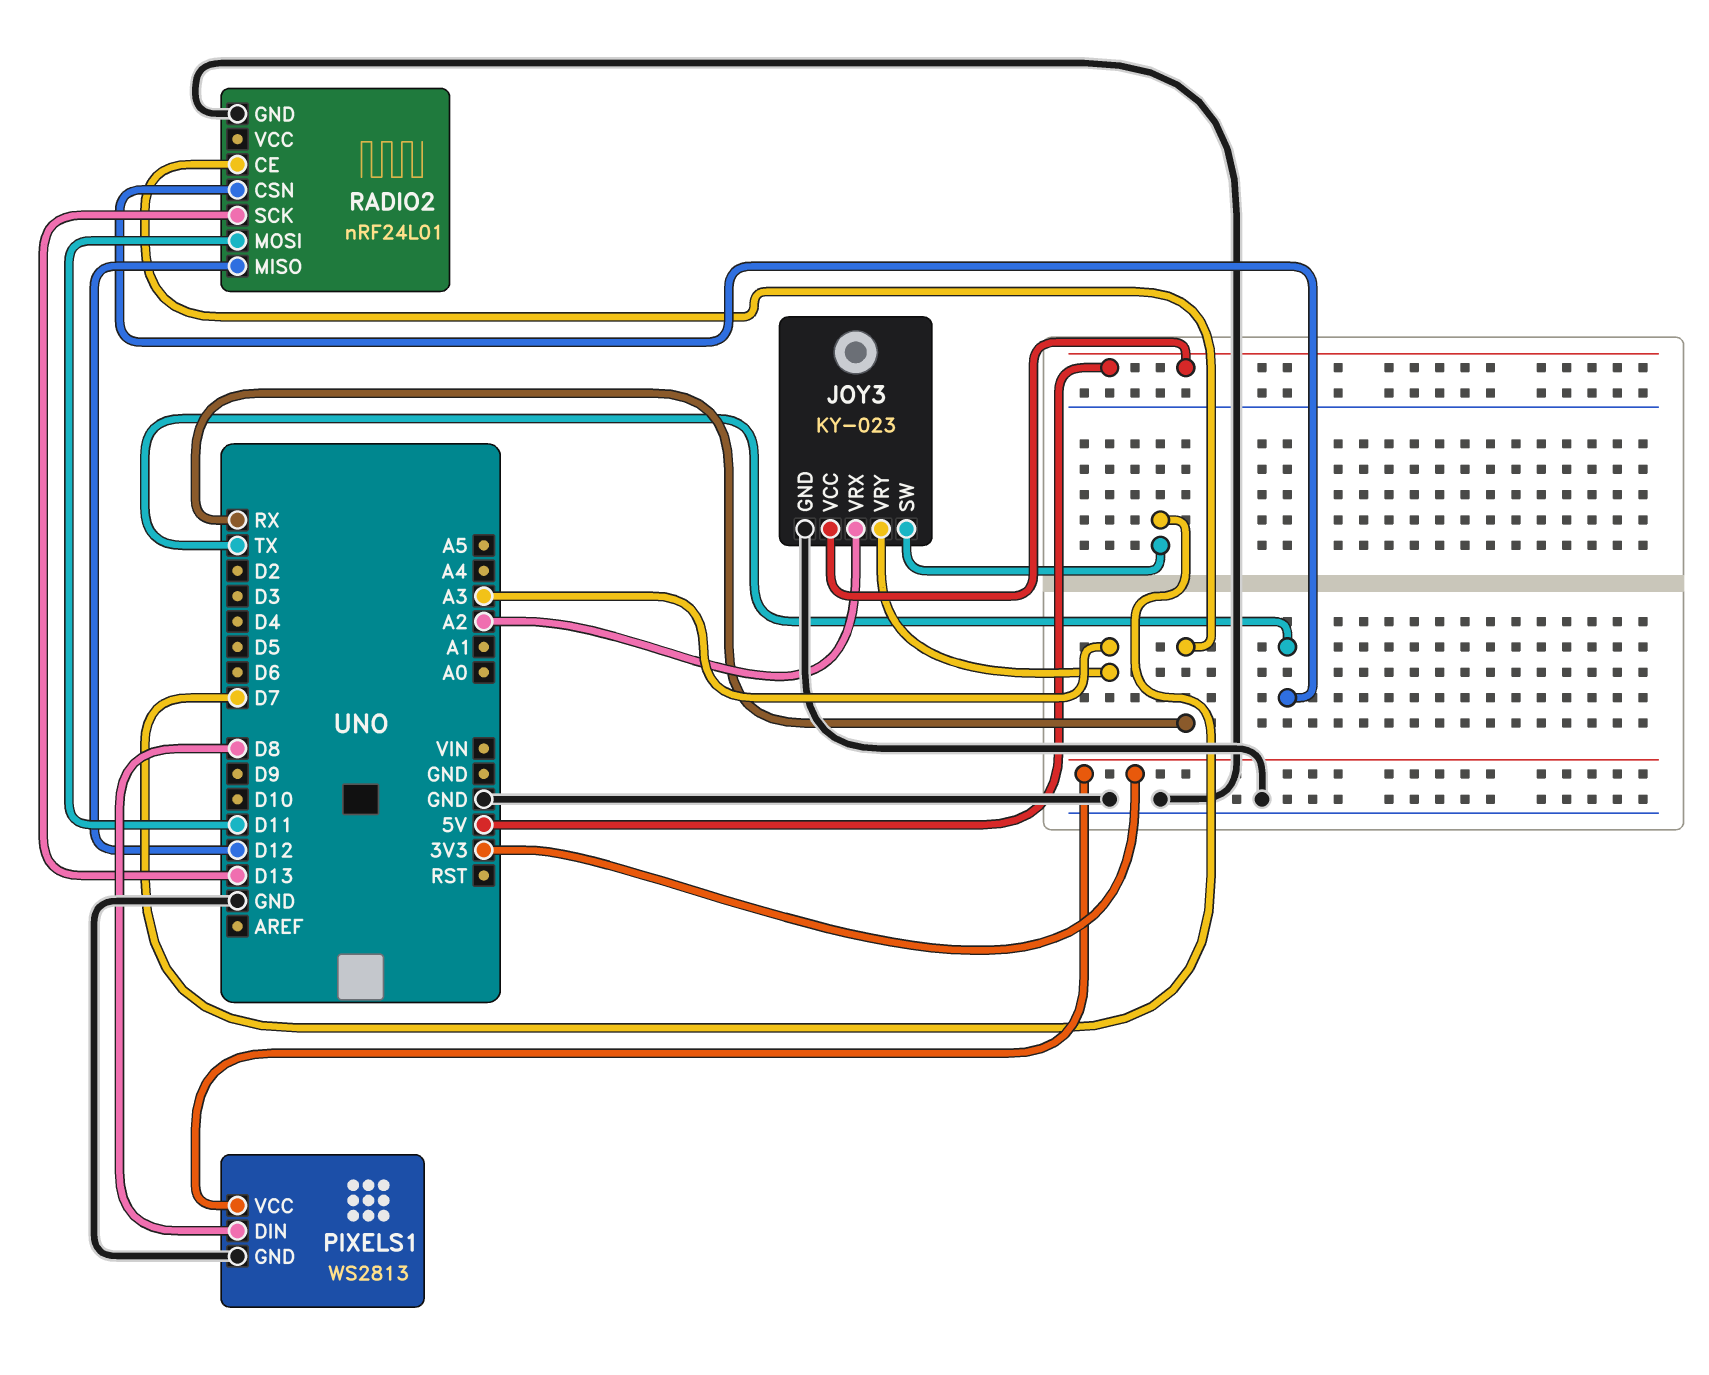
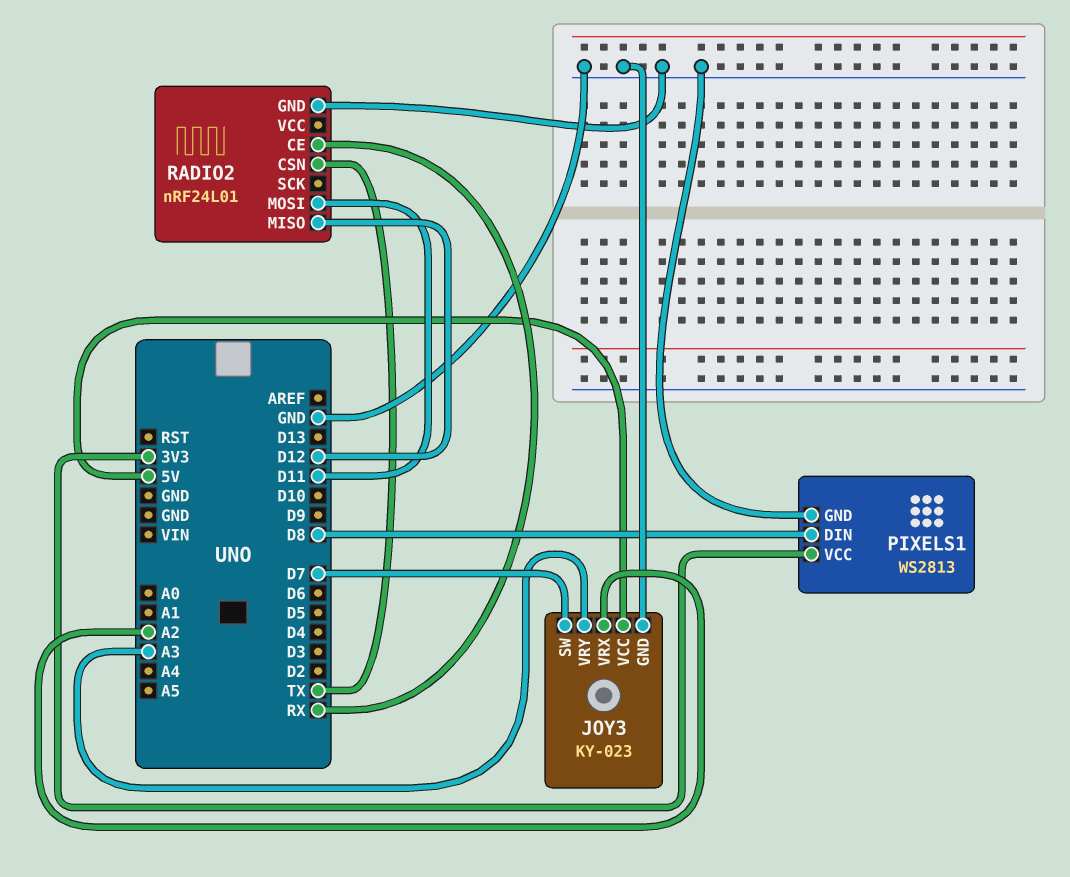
RADIO2 pin SCK: D13 -> none

